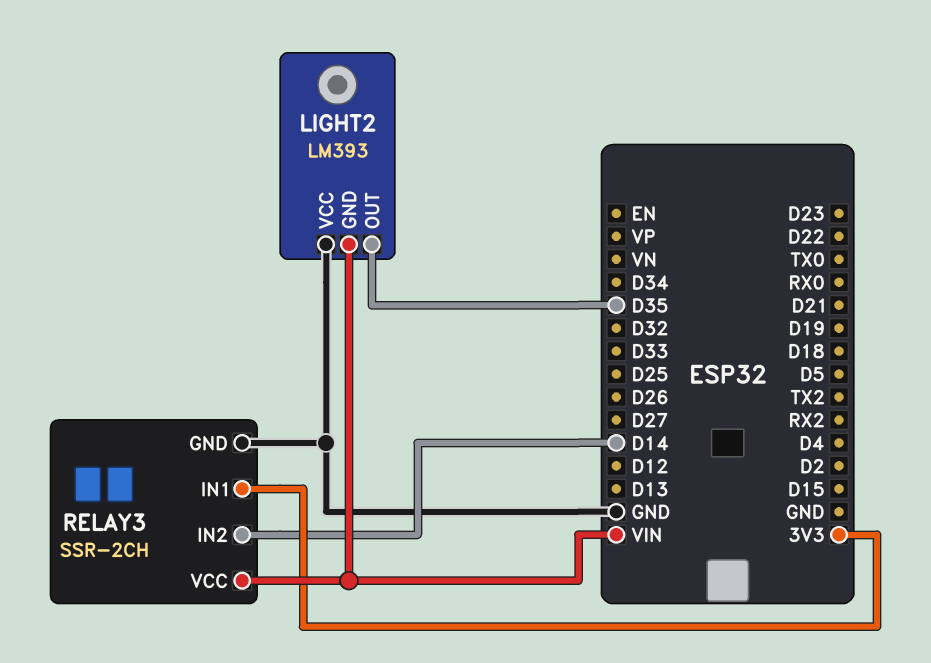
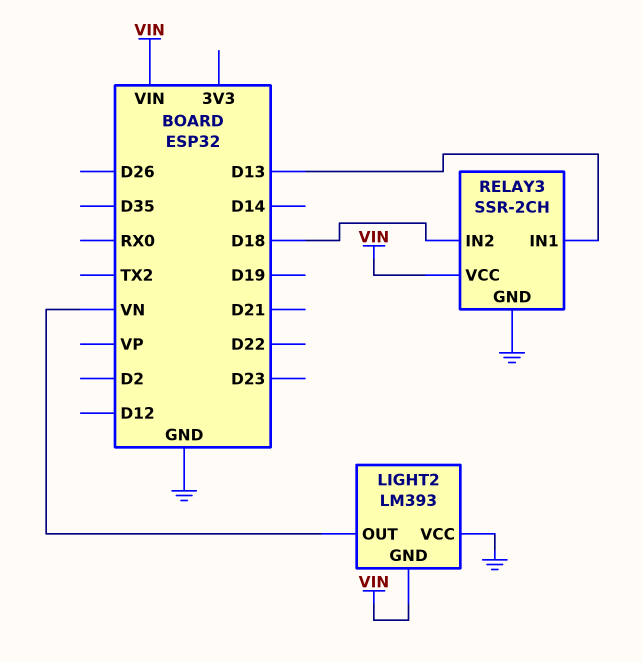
LIGHT2 pin OUT: D35 -> VN
RELAY3 pin IN1: 3V3 -> D13
RELAY3 pin IN2: D14 -> D18

